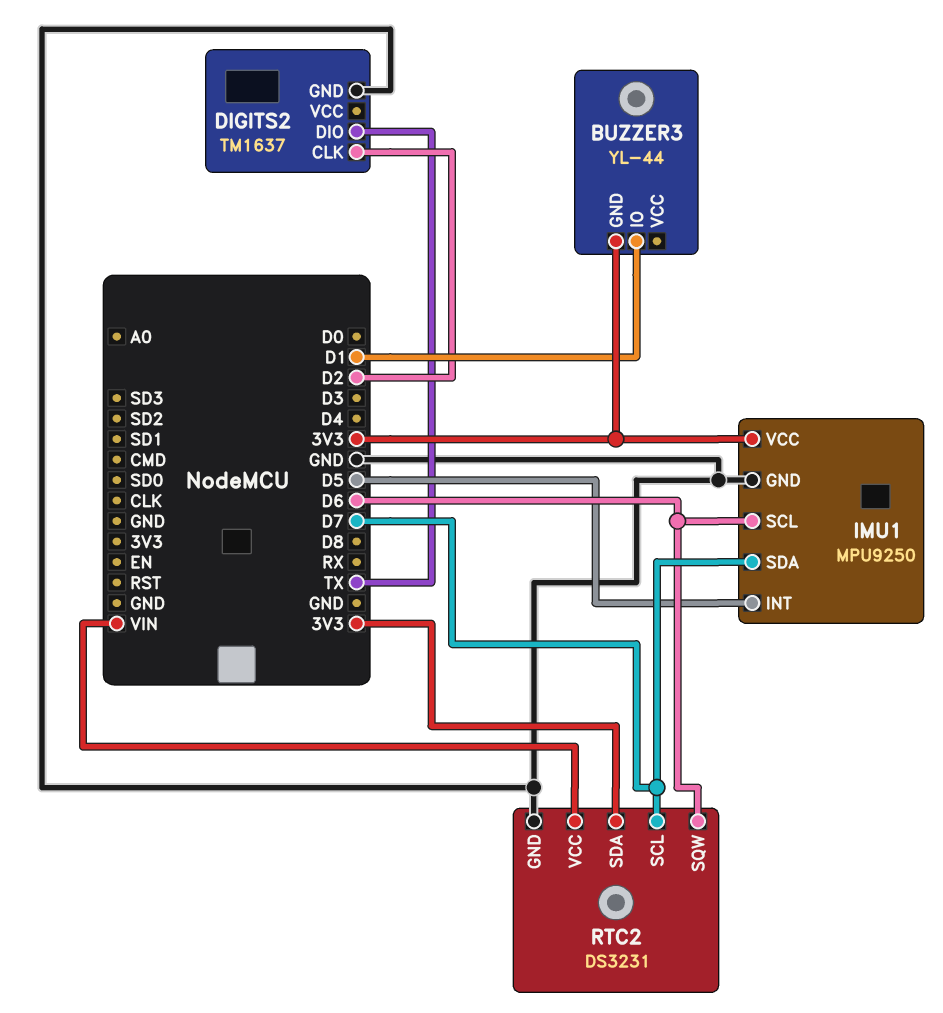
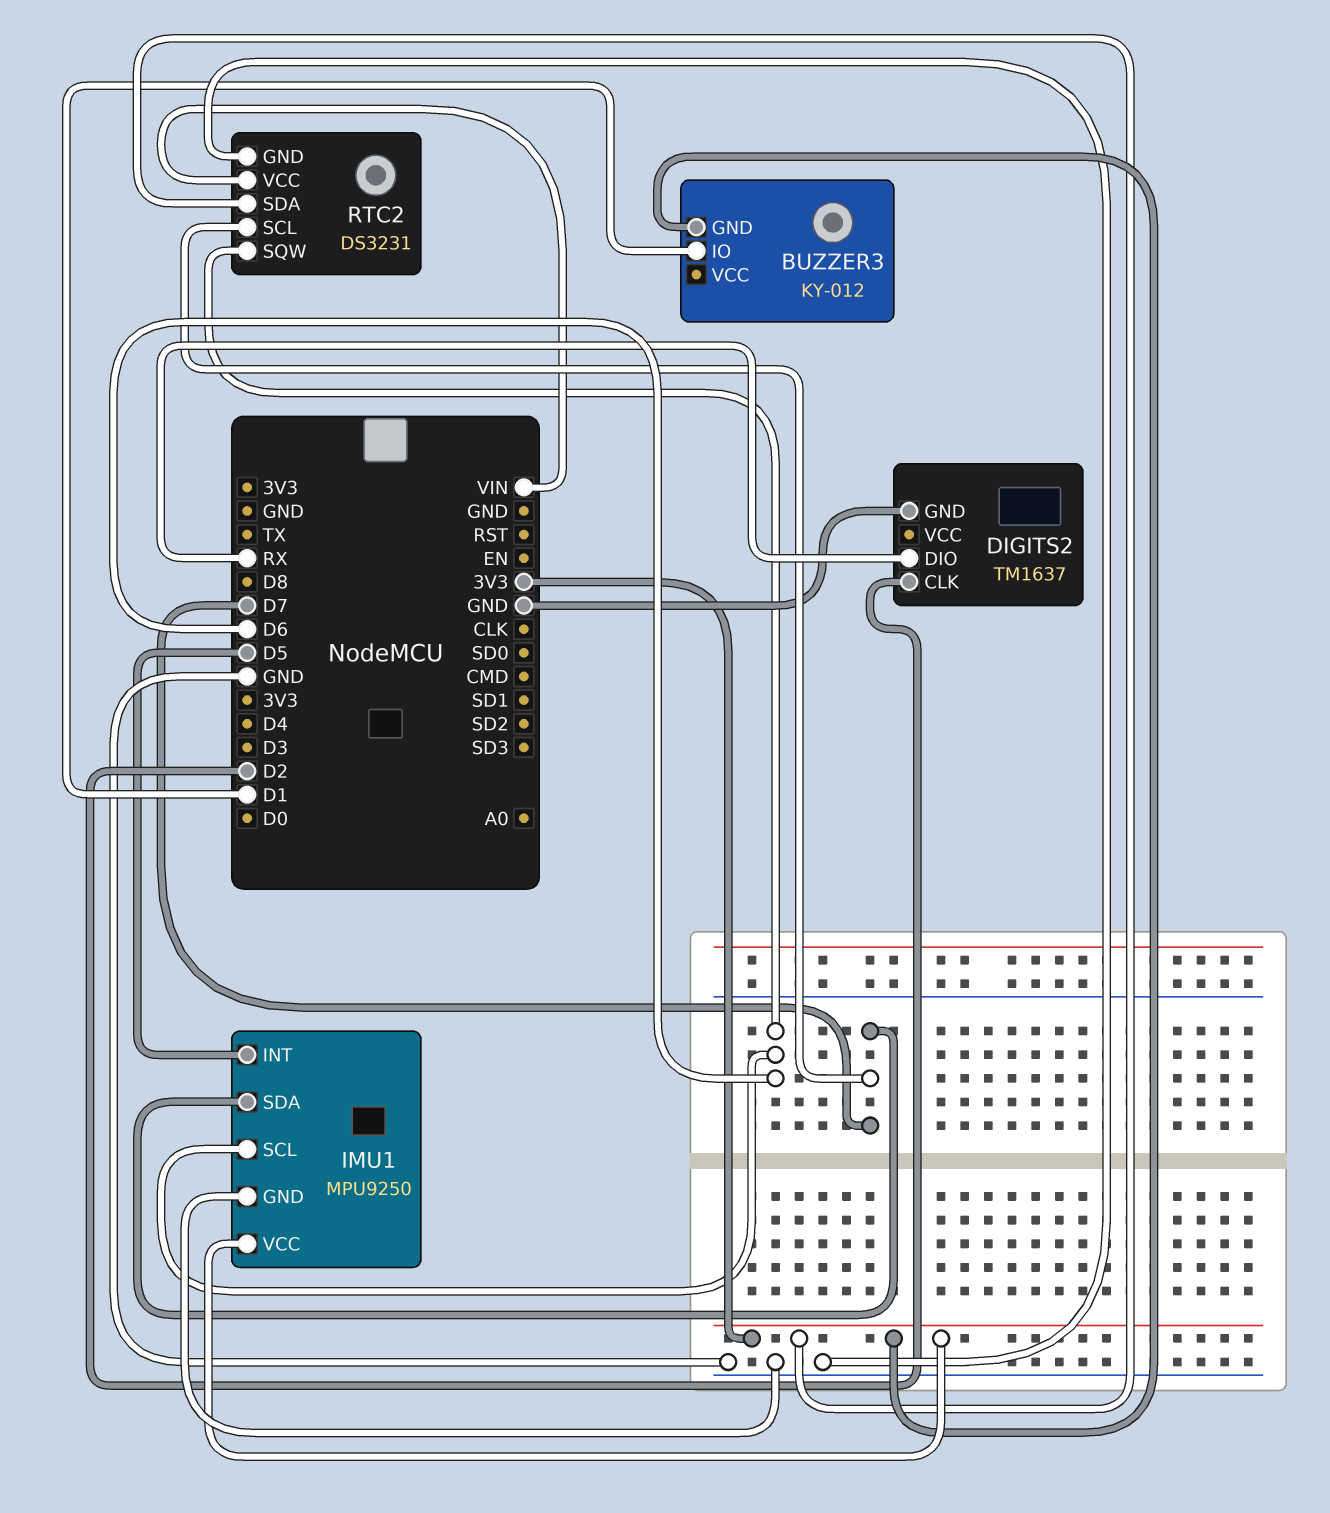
BUZZER3: YL-44 -> KY-012
DIGITS2 pin DIO: TX -> RX

